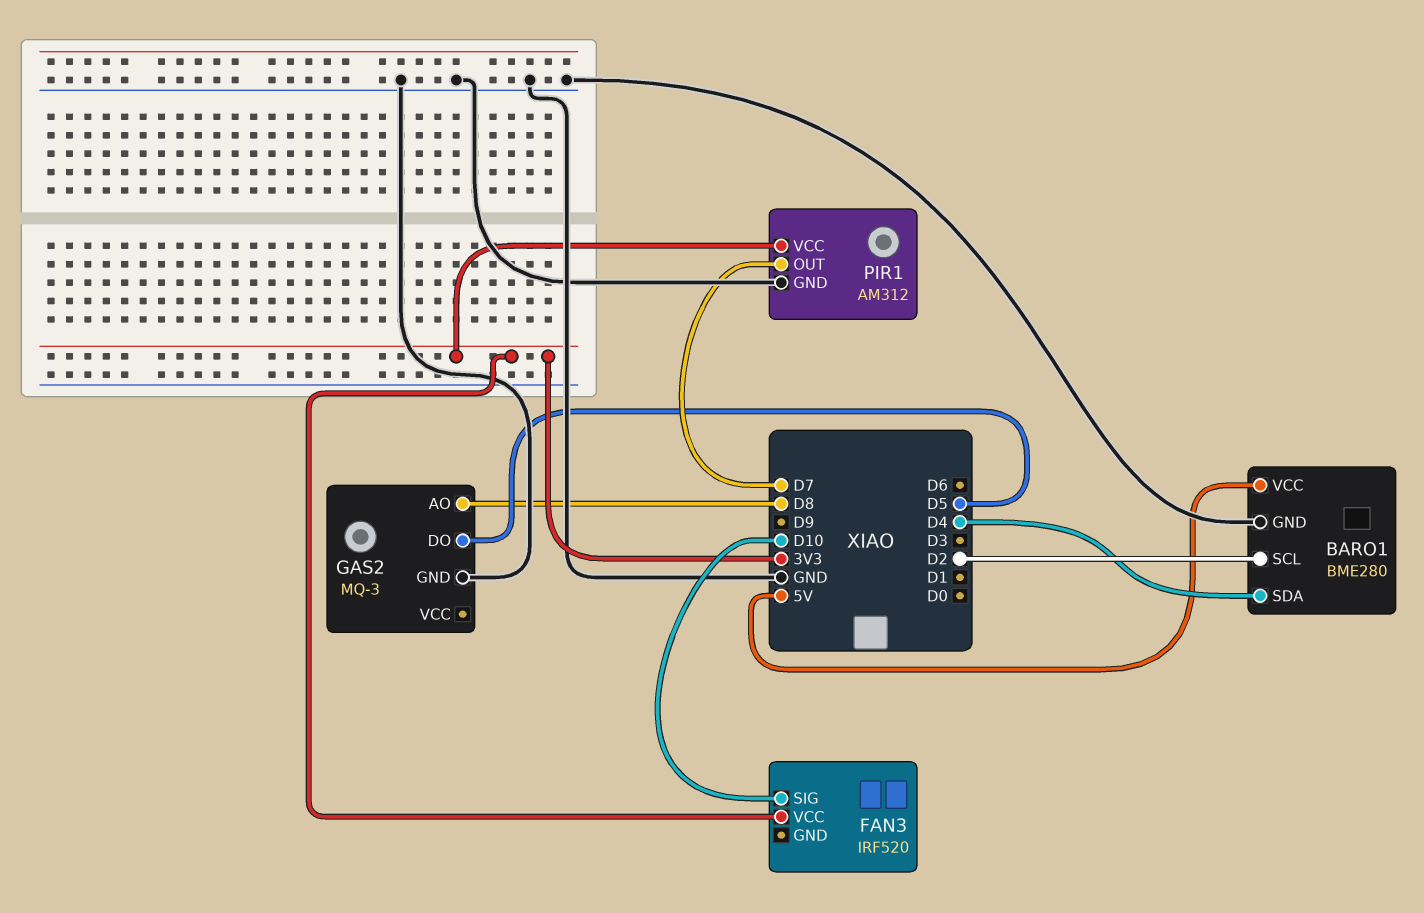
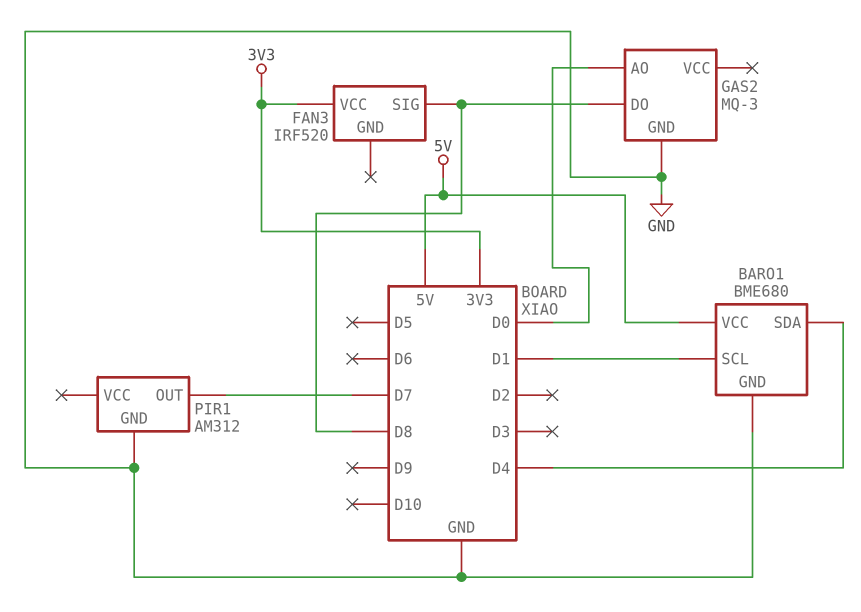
BARO1: BME280 -> BME680
BARO1 pin SCL: D2 -> D1
FAN3 pin SIG: D10 -> D8
GAS2 pin AO: D8 -> D0
GAS2 pin DO: D5 -> D8
PIR1 pin VCC: 3V3 -> none

